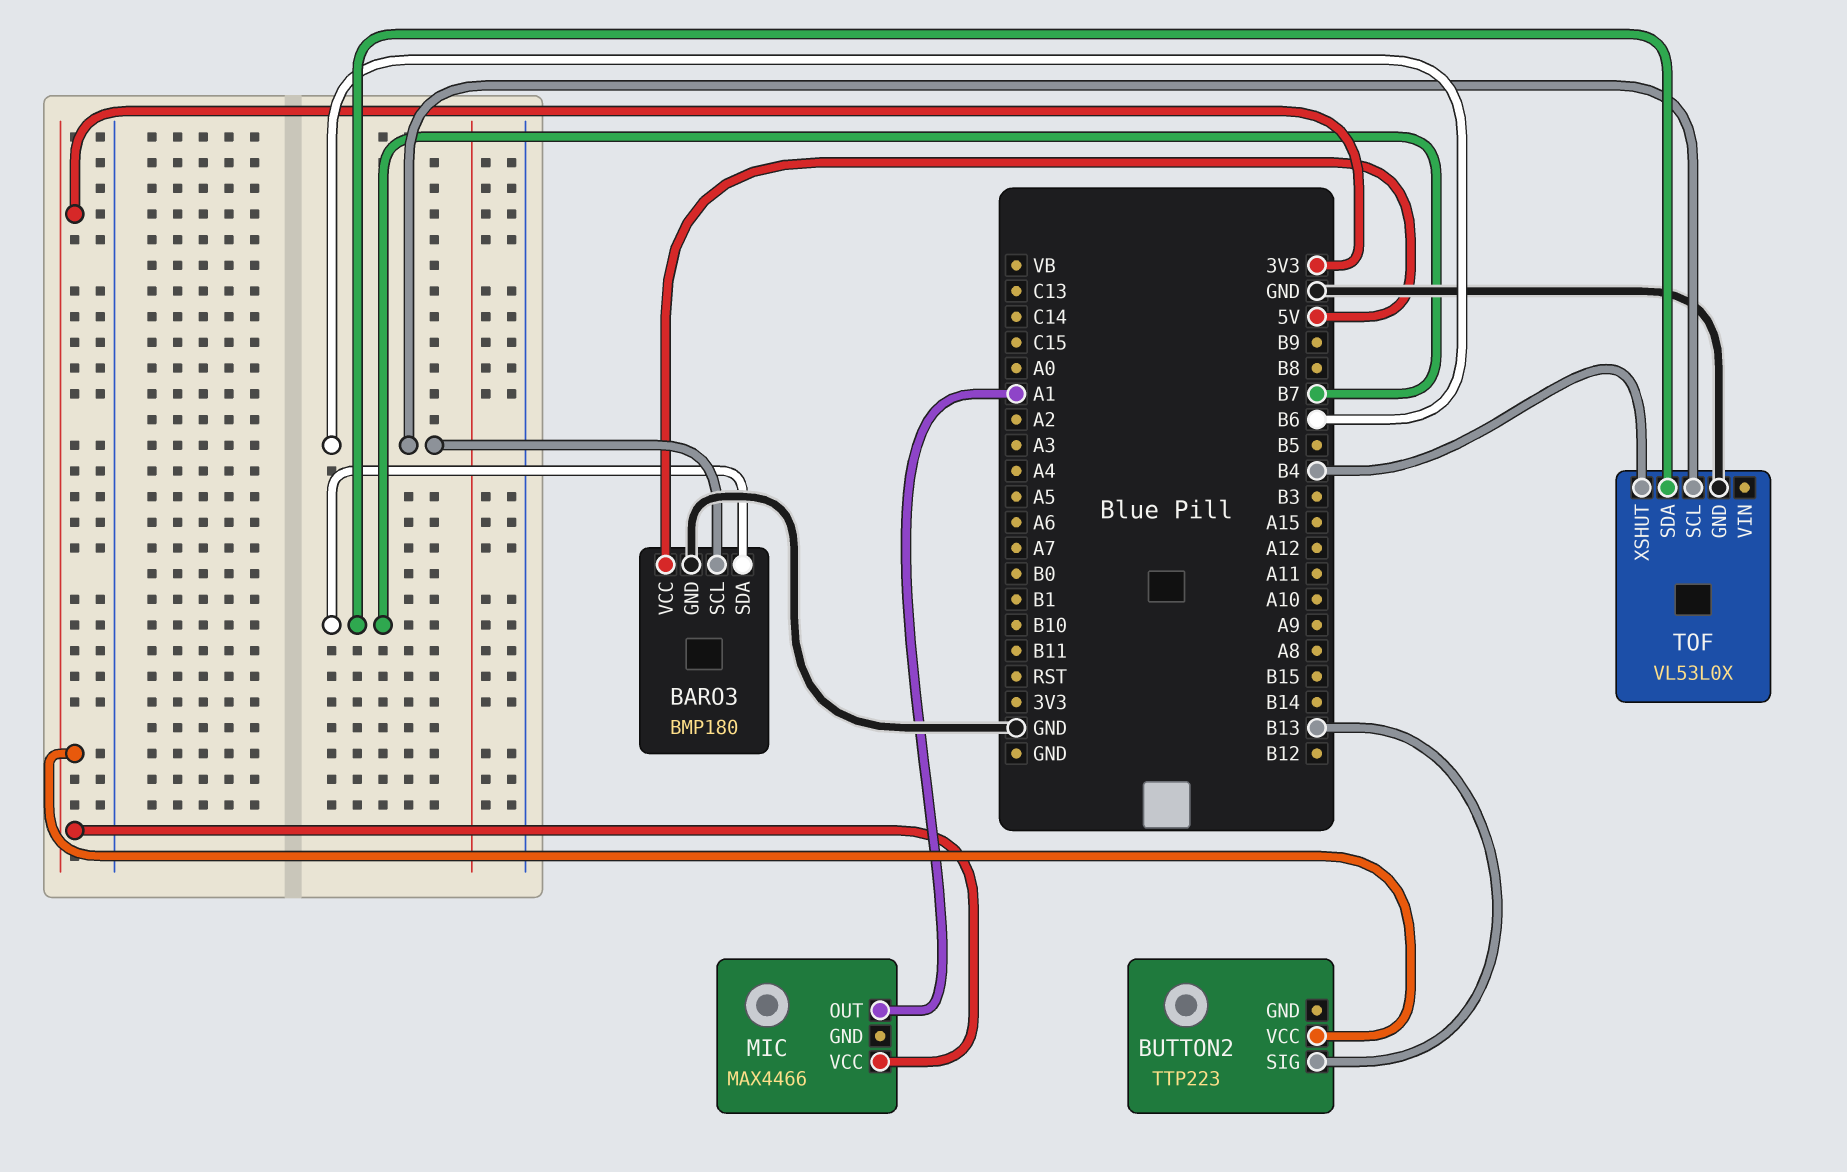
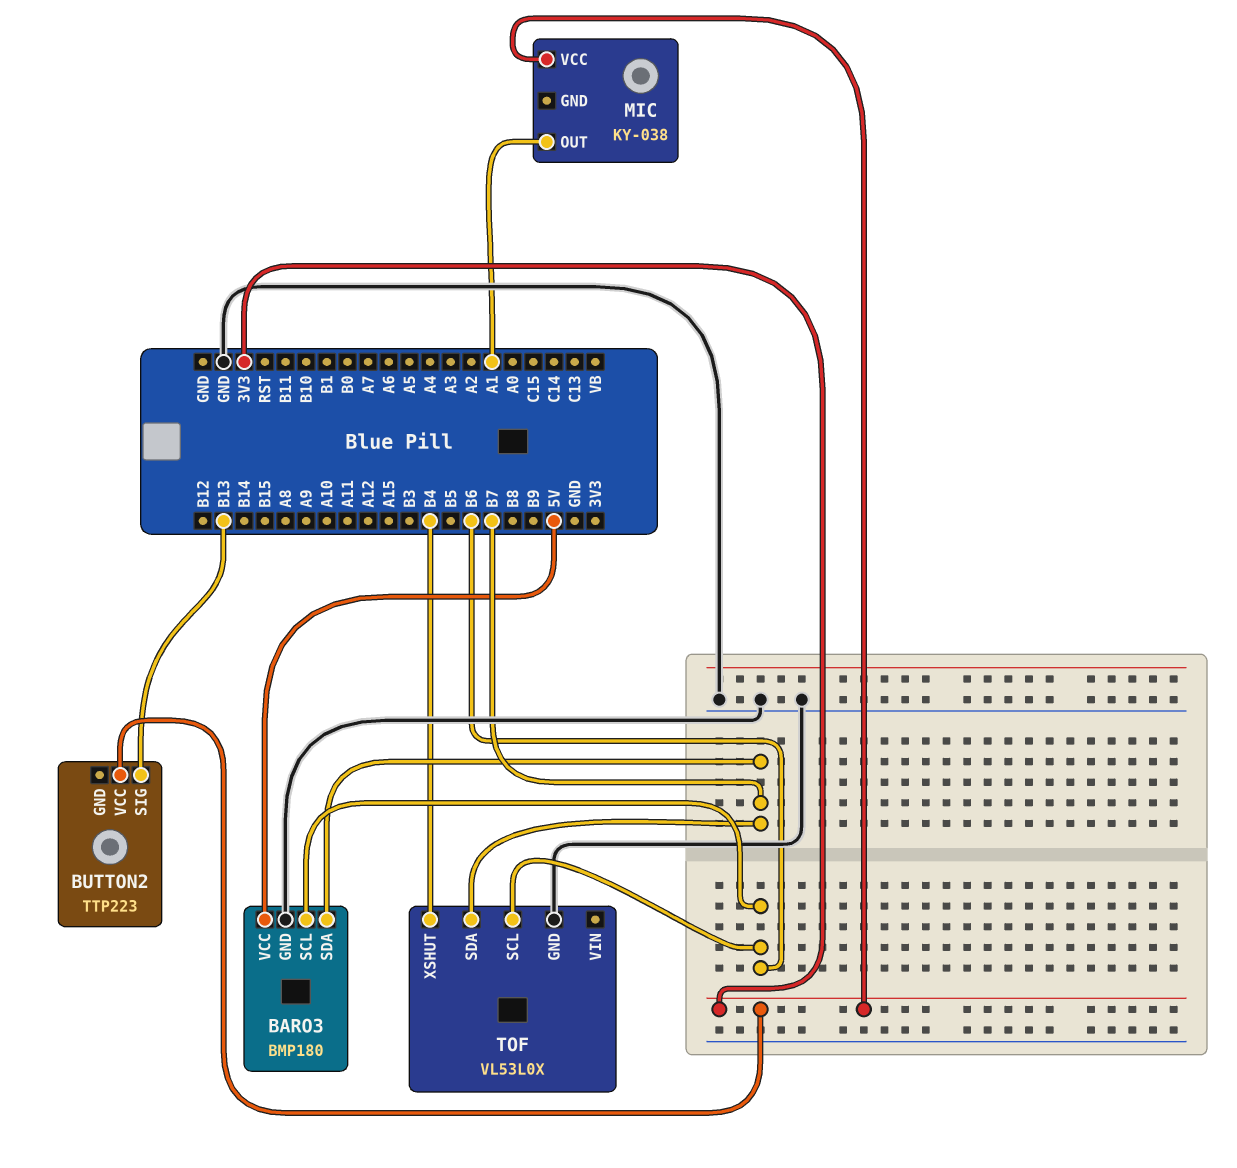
MIC: MAX4466 -> KY-038

